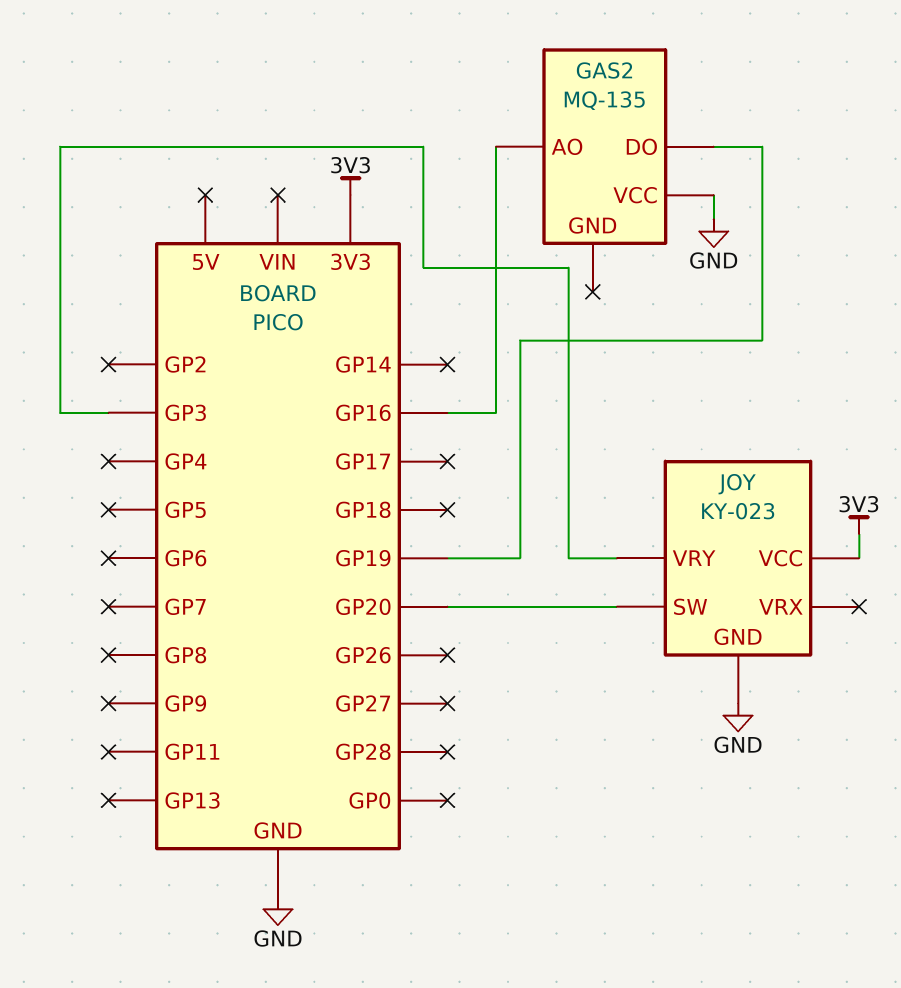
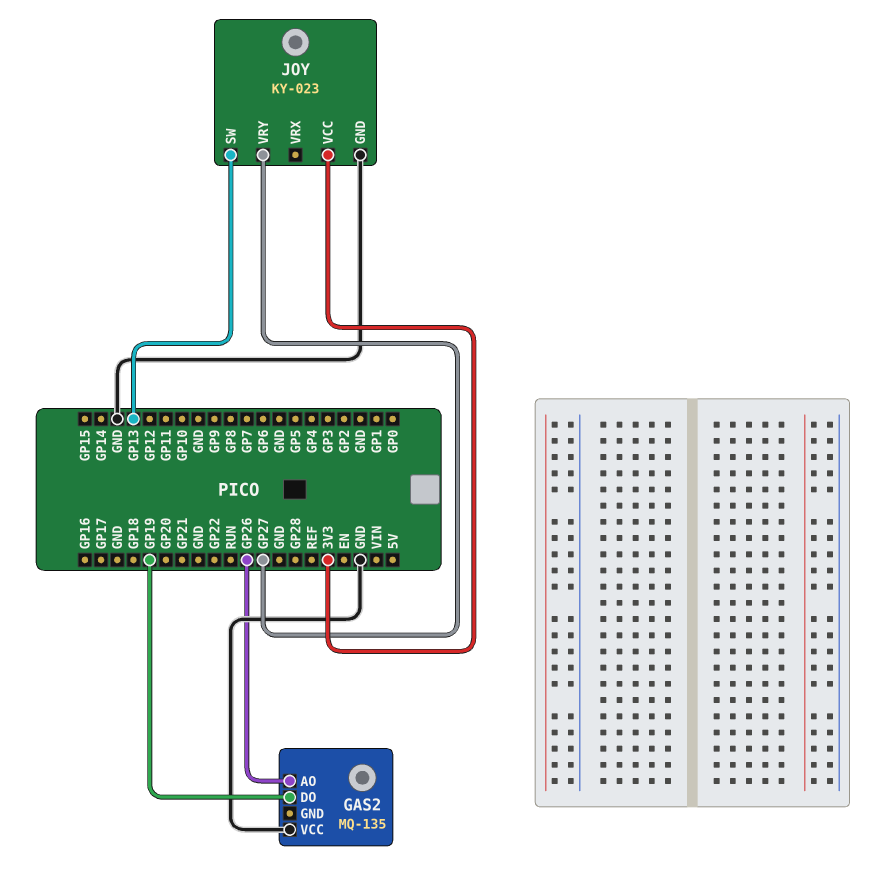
GAS2 pin AO: GP16 -> GP26
JOY pin SW: GP20 -> GP13
JOY pin VRY: GP3 -> GP27

